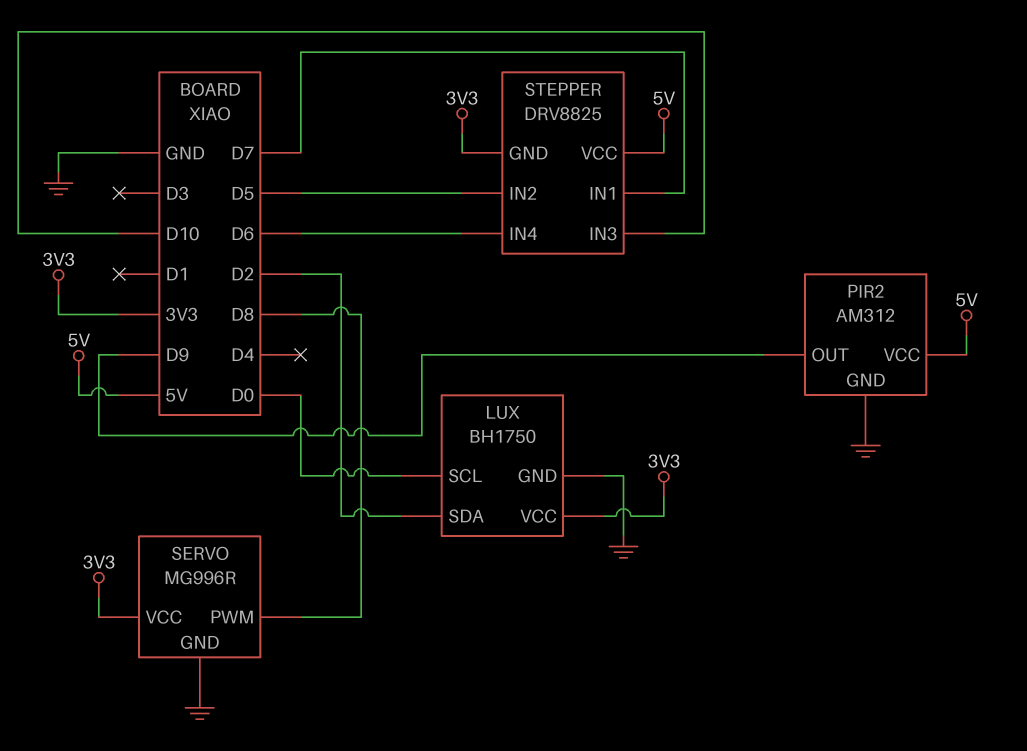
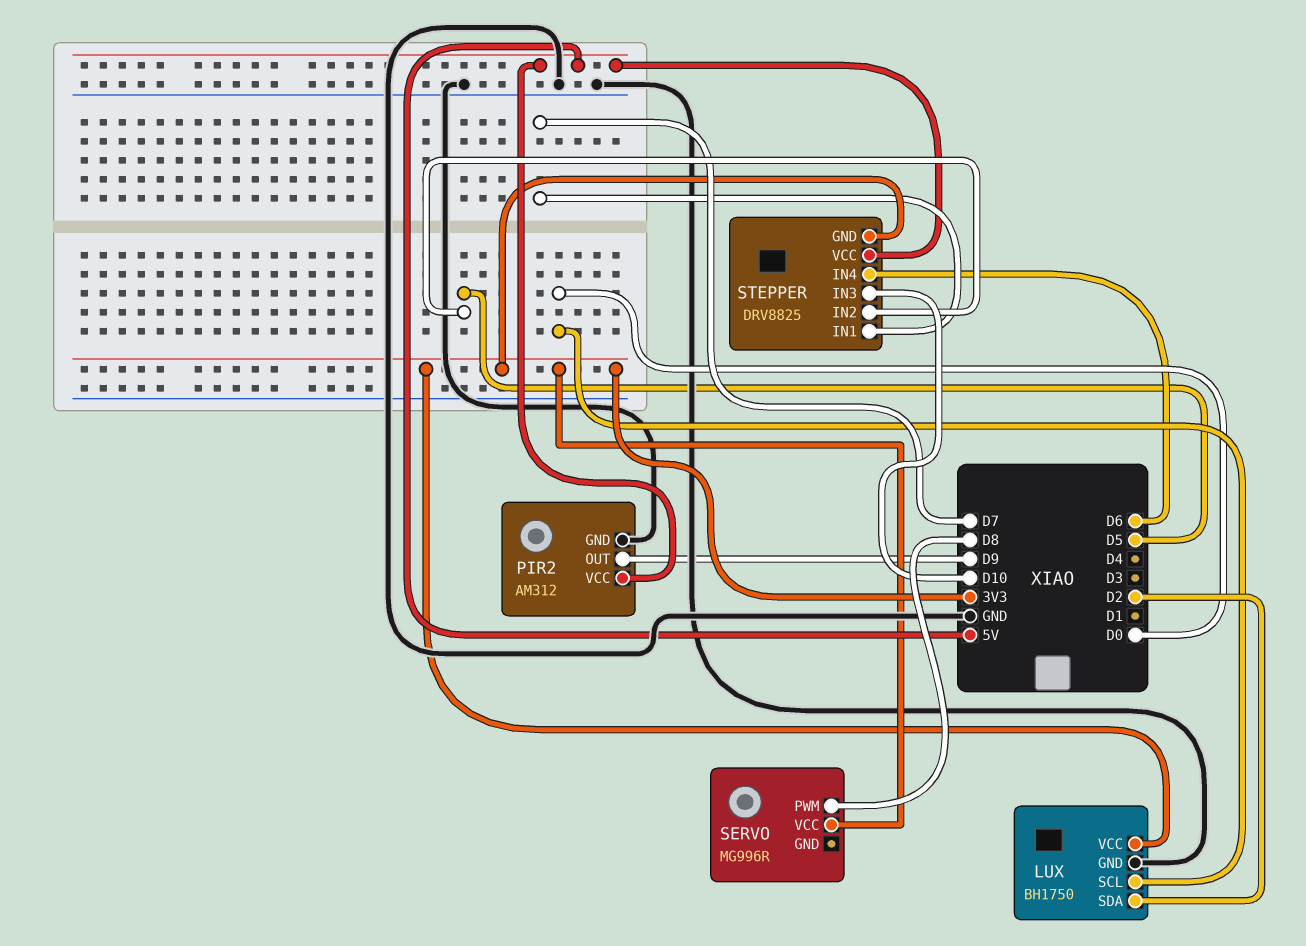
SERVO pin GND: GND -> none

